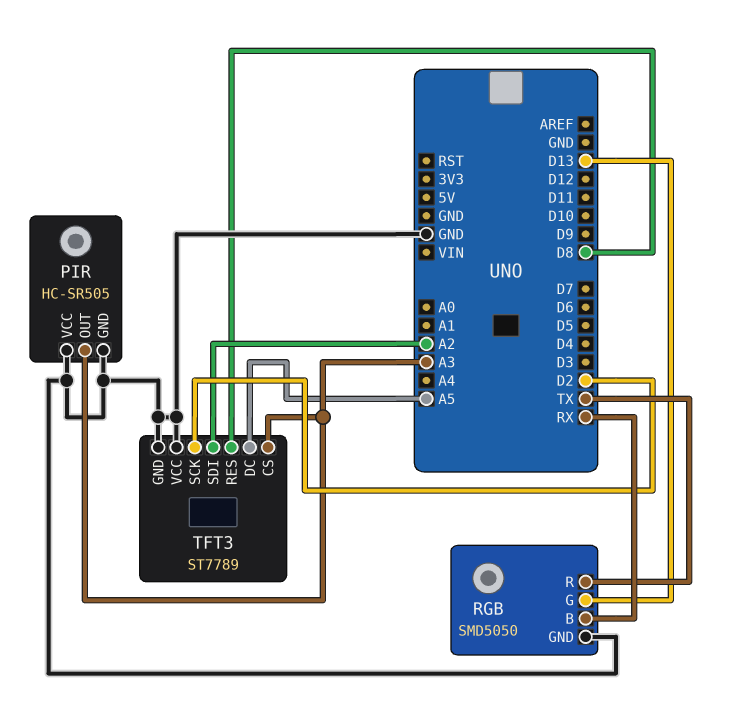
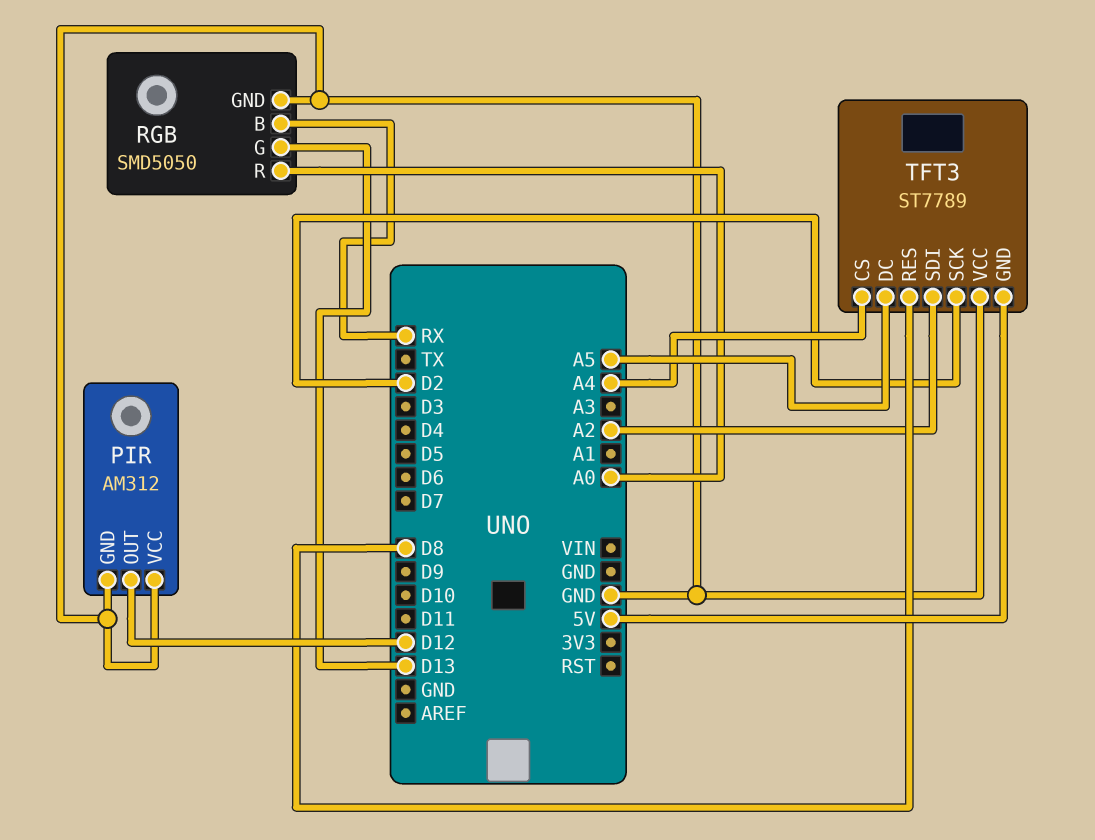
PIR: HC-SR505 -> AM312
PIR pin OUT: A3 -> D12
RGB pin R: TX -> A0
TFT3 pin CS: A3 -> A4
TFT3 pin GND: GND -> 5V

